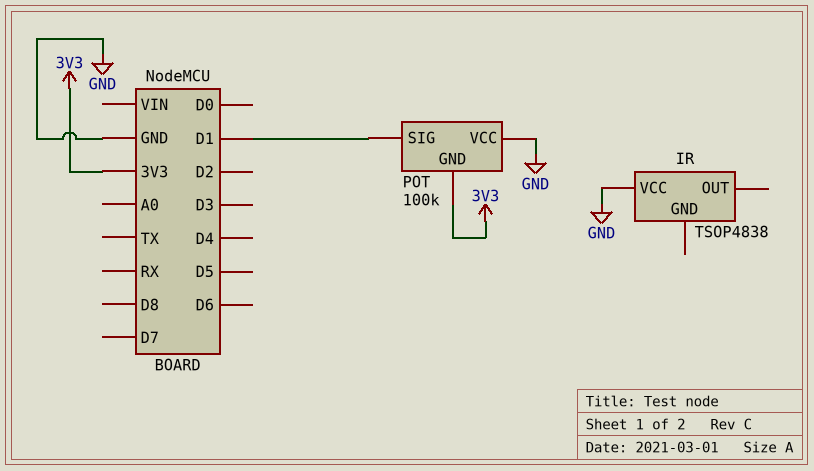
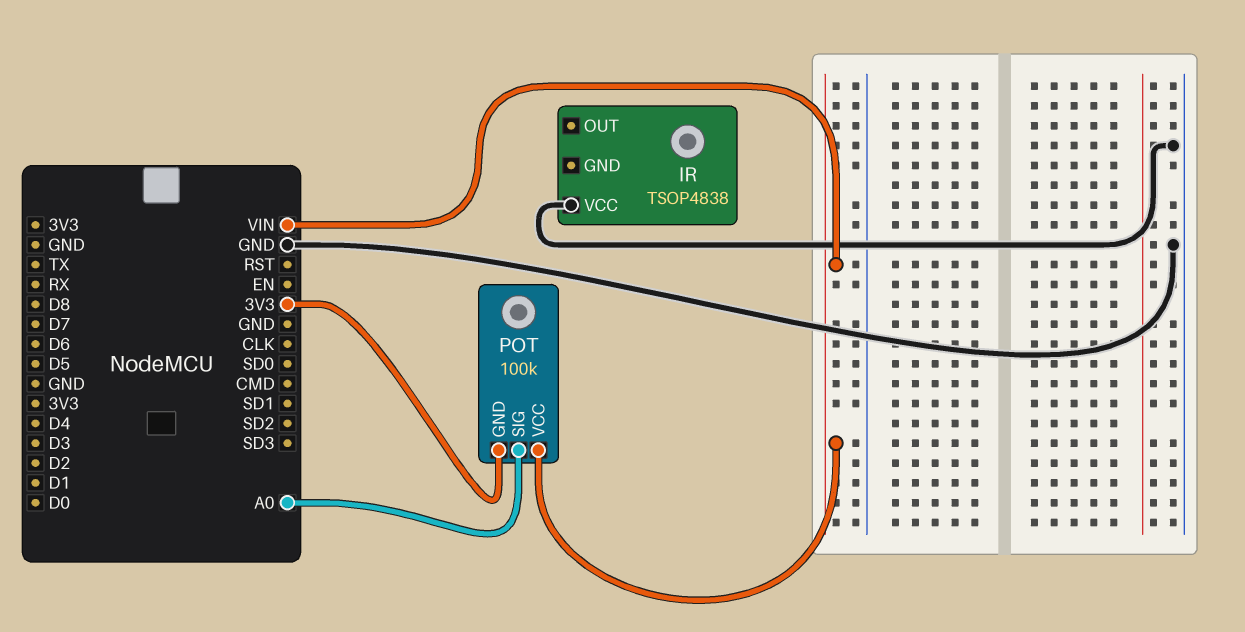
POT pin SIG: D1 -> A0
POT pin VCC: GND -> VIN

